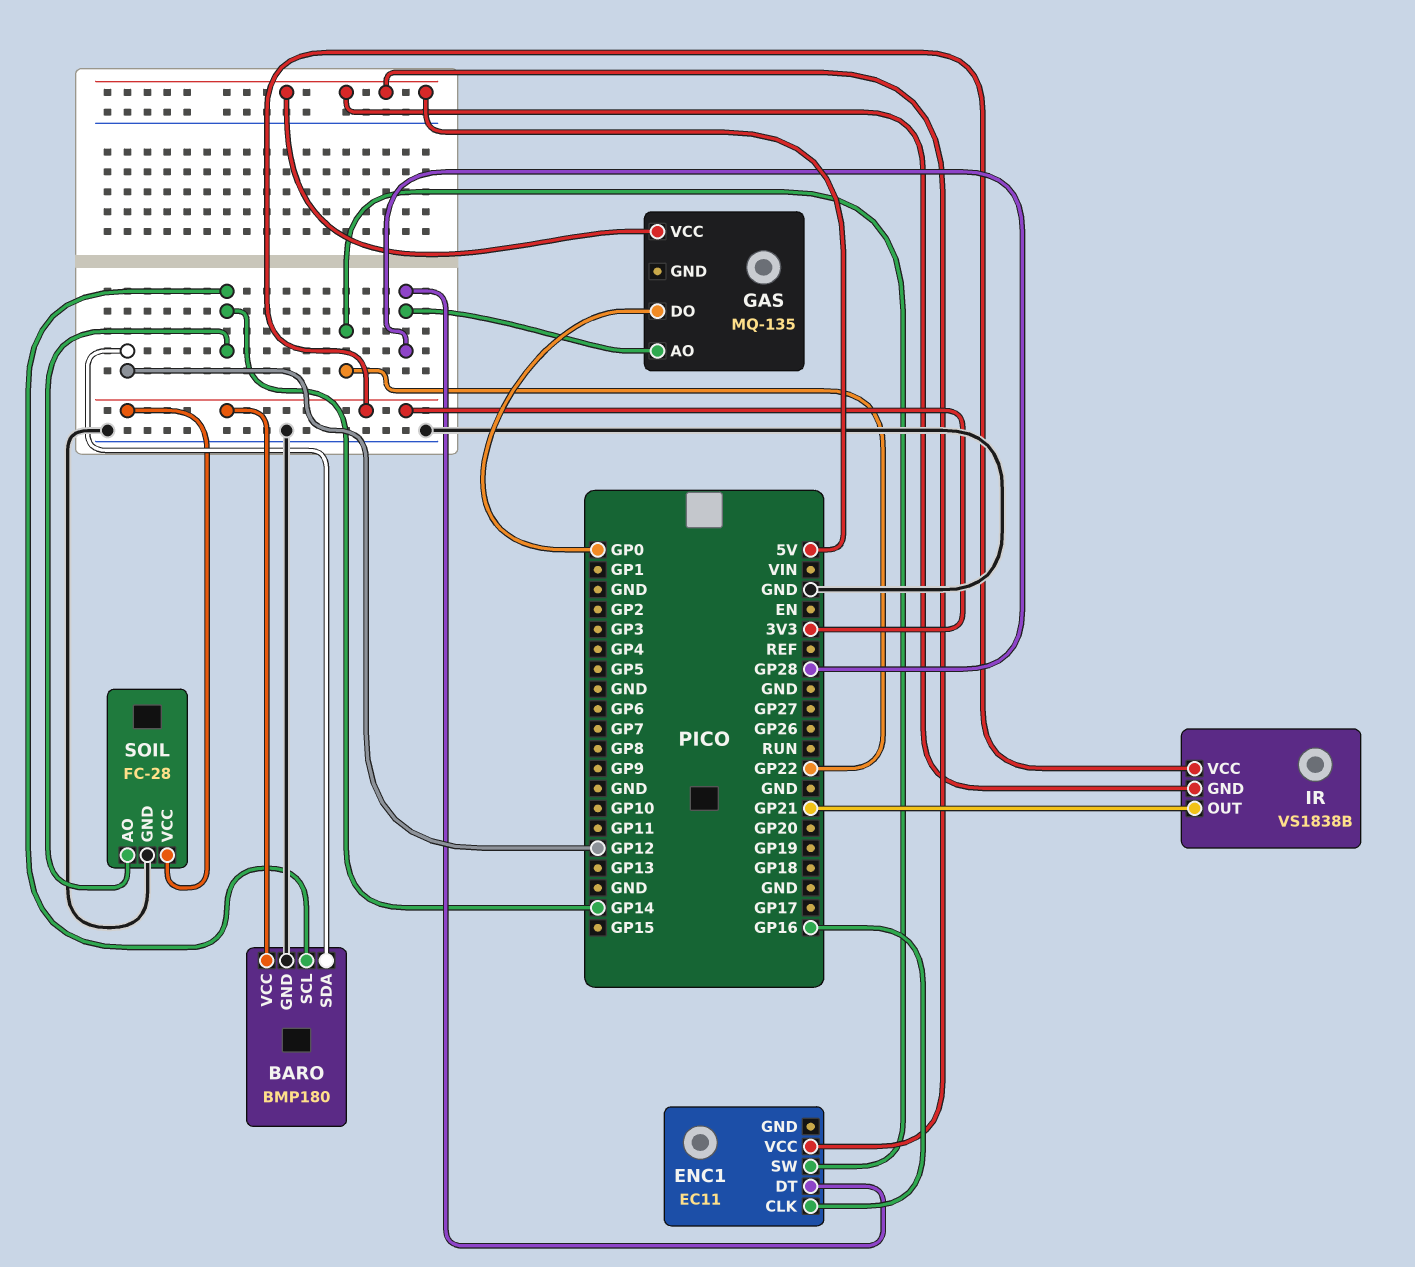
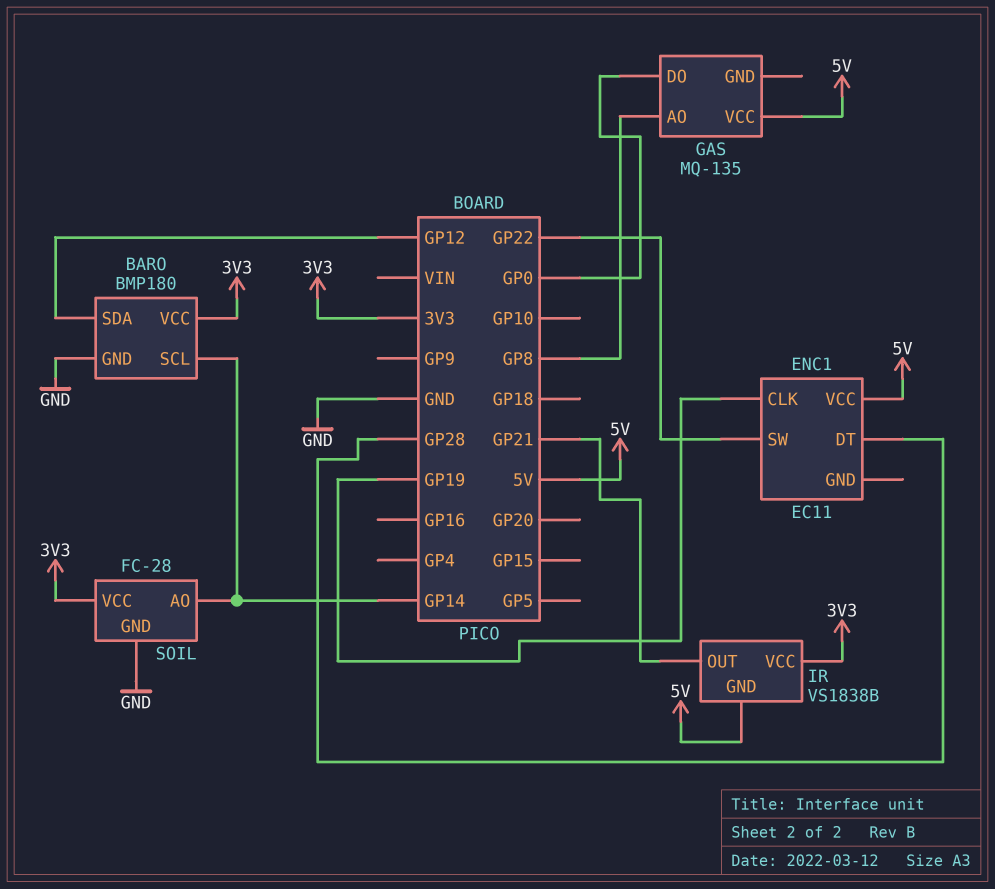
ENC1 pin CLK: GP16 -> GP19
GAS pin AO: GP28 -> GP8

